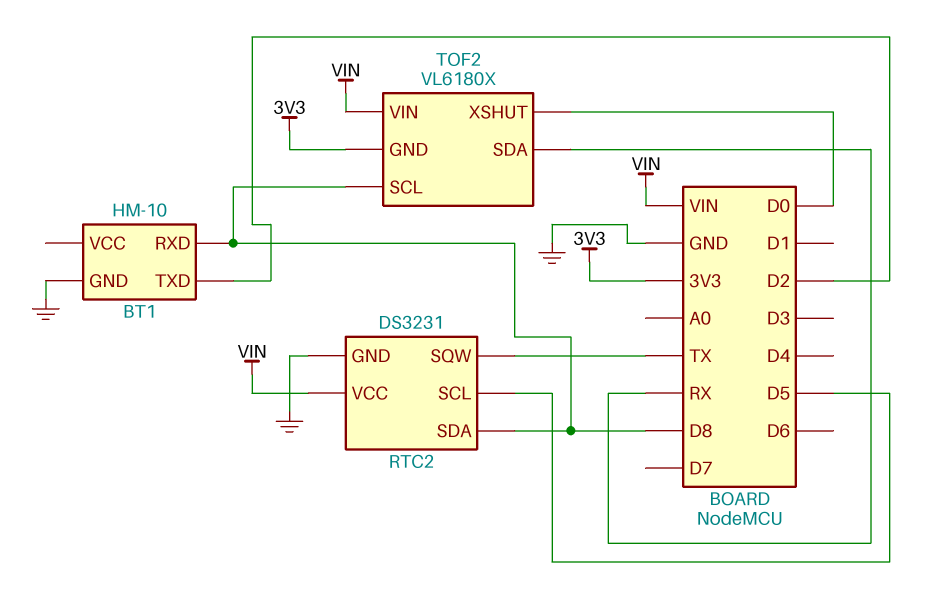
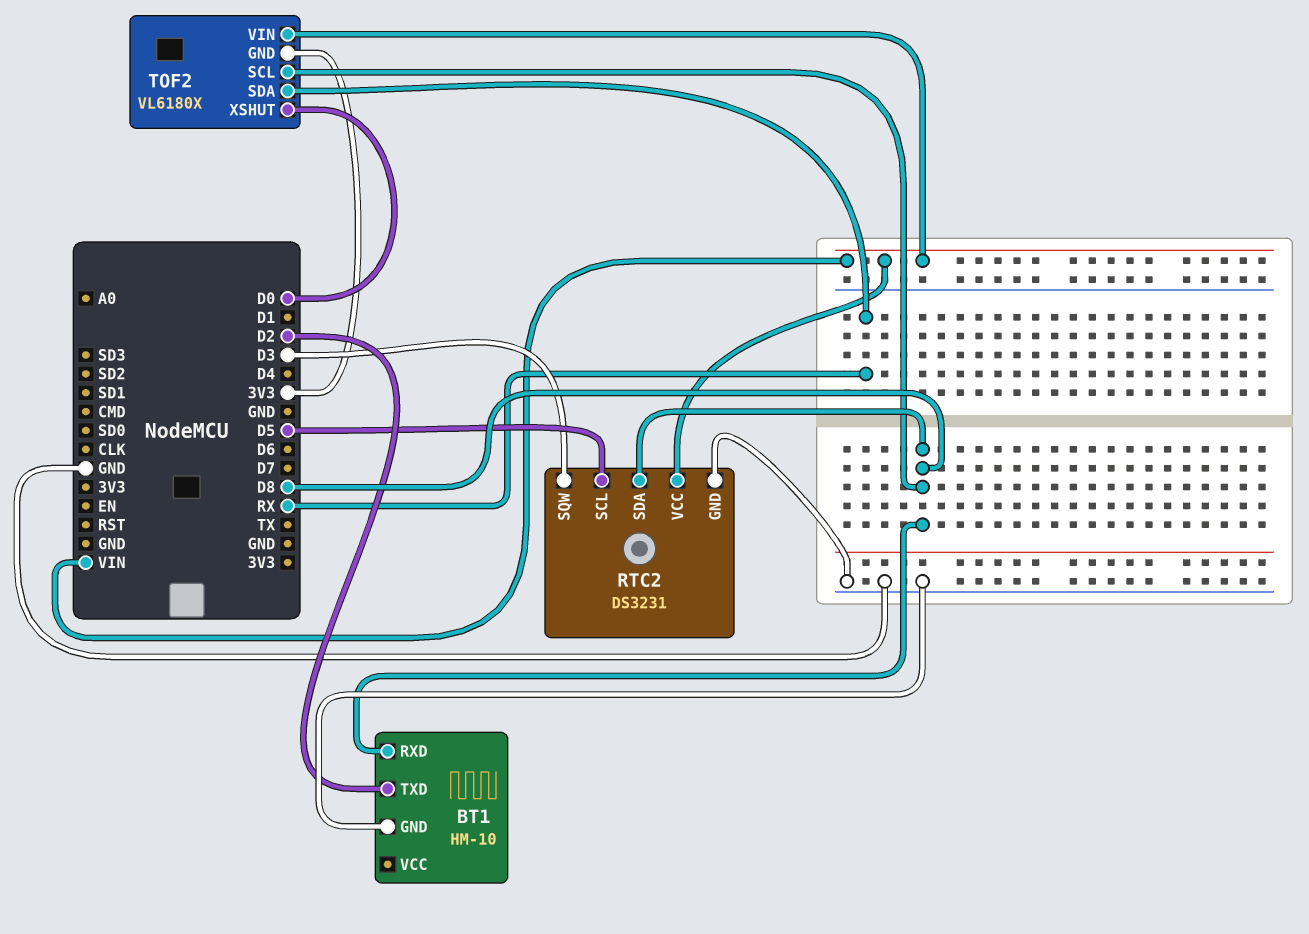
RTC2 pin SQW: TX -> D3

